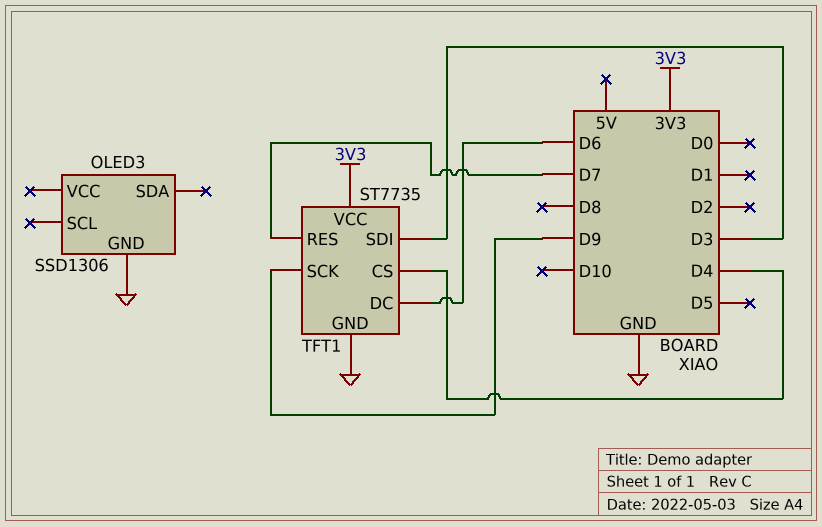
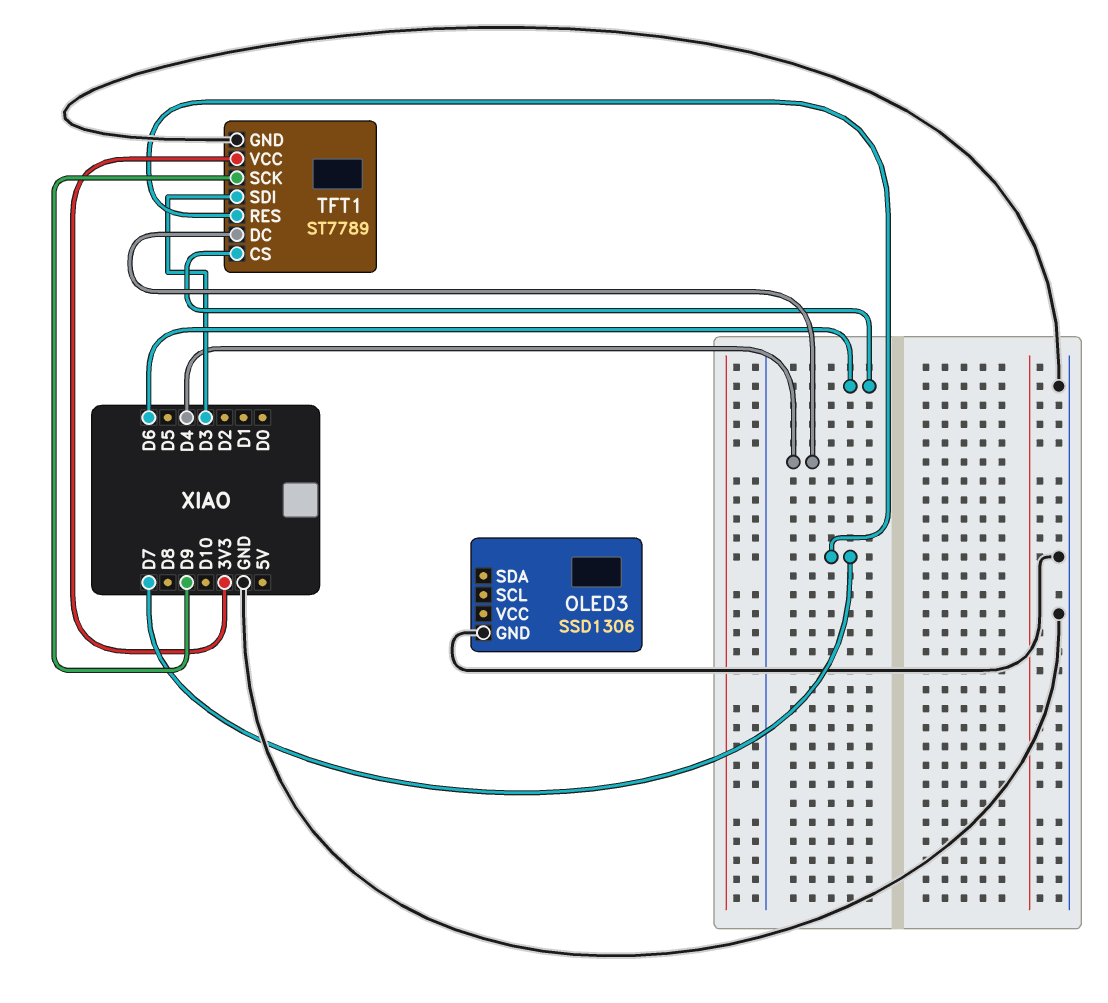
TFT1: ST7735 -> ST7789
TFT1 pin CS: D4 -> D6
TFT1 pin DC: D6 -> D4

